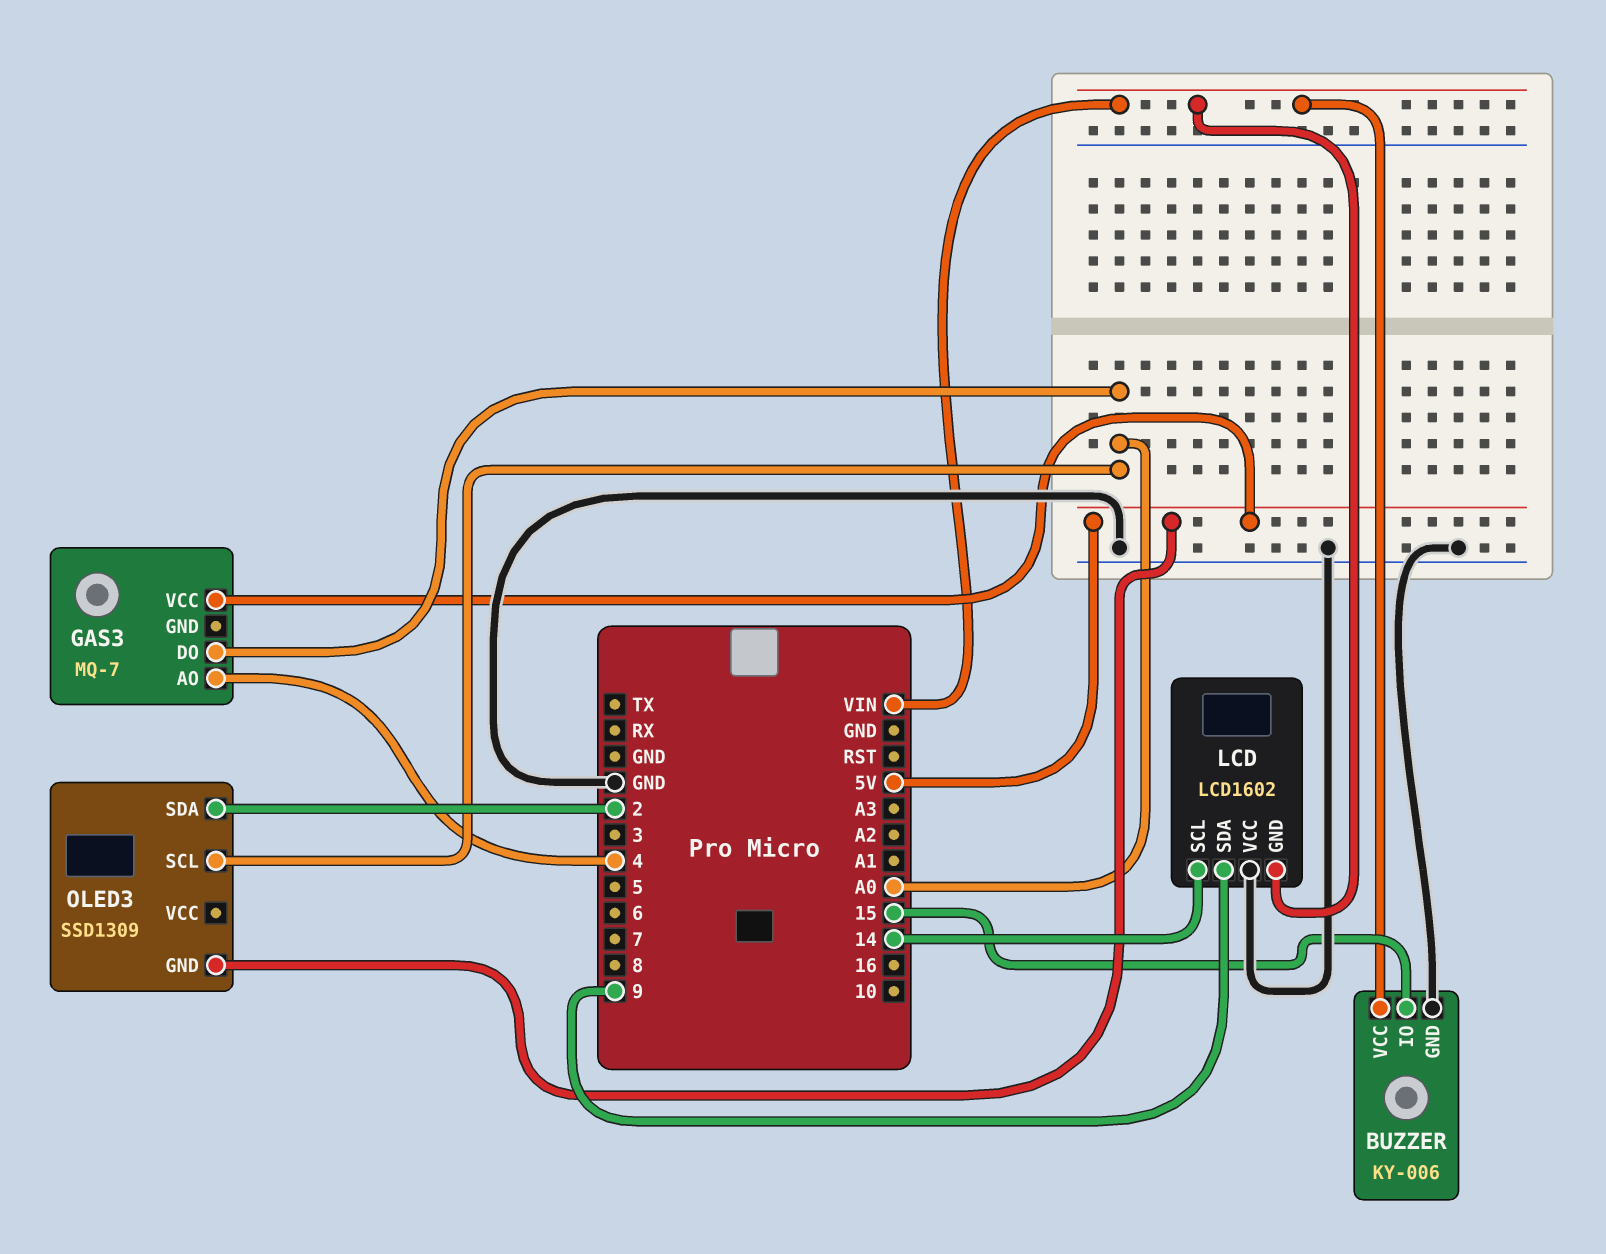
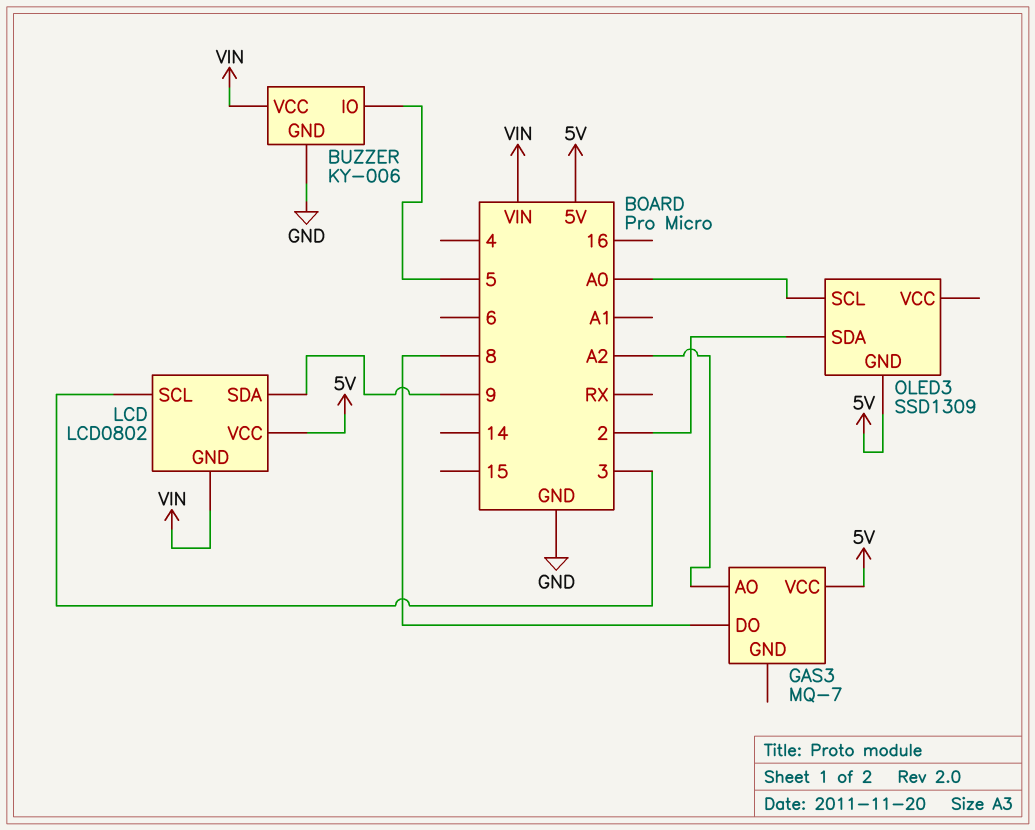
BUZZER pin IO: 15 -> 5
GAS3 pin AO: 4 -> A2
GAS3 pin DO: A0 -> 8
LCD: LCD1602 -> LCD0802
LCD pin SCL: 14 -> 3
LCD pin VCC: GND -> 5V

